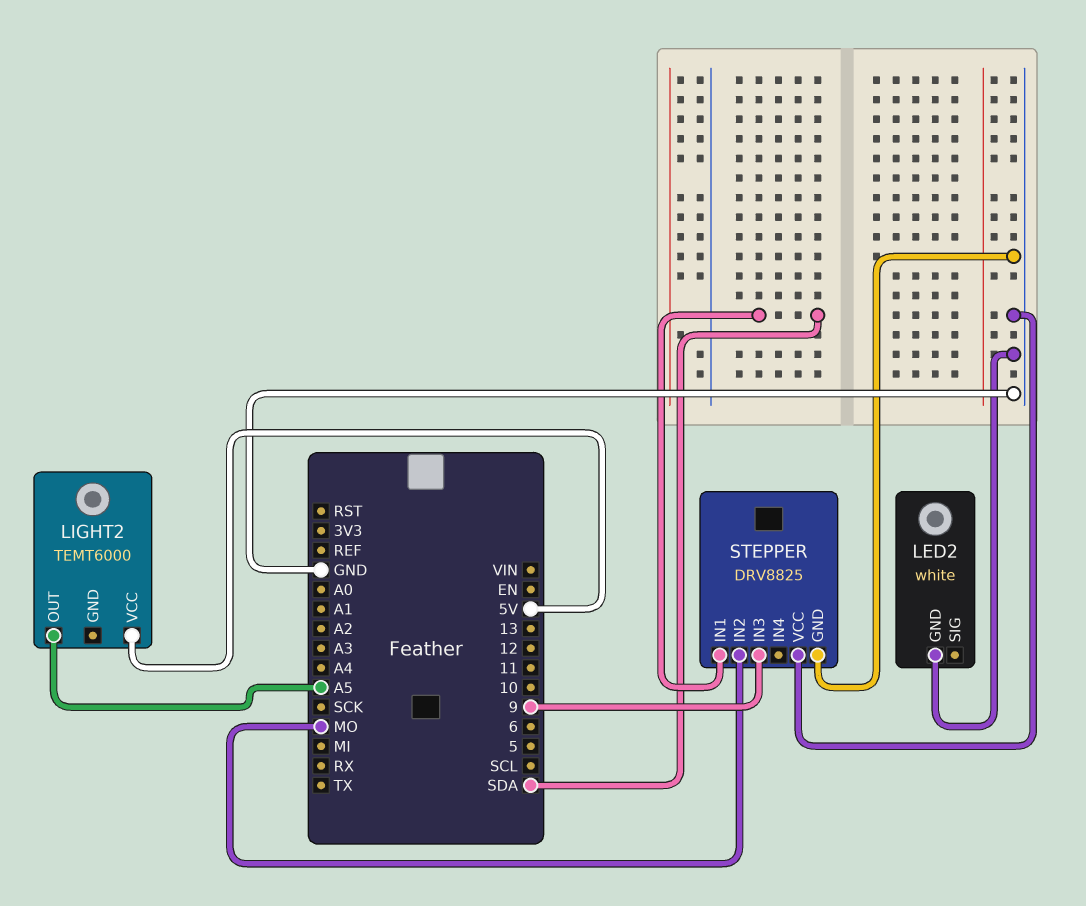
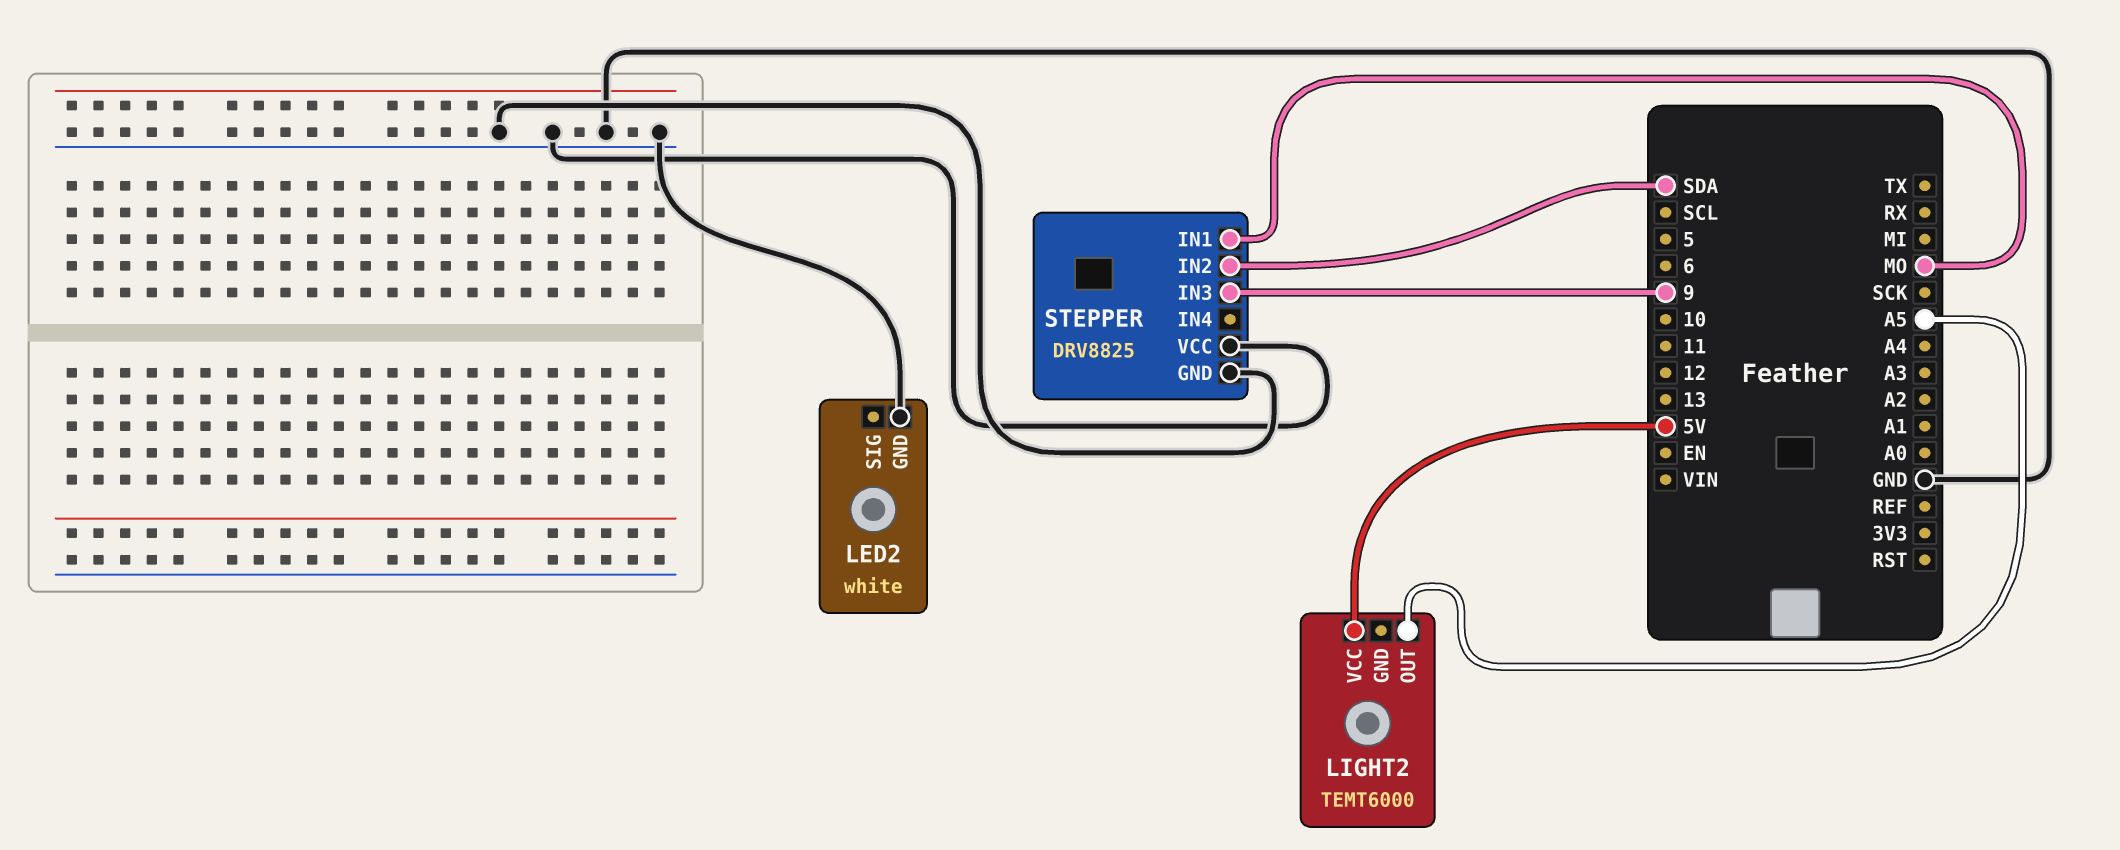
STEPPER pin IN1: SDA -> MO
STEPPER pin IN2: MO -> SDA

